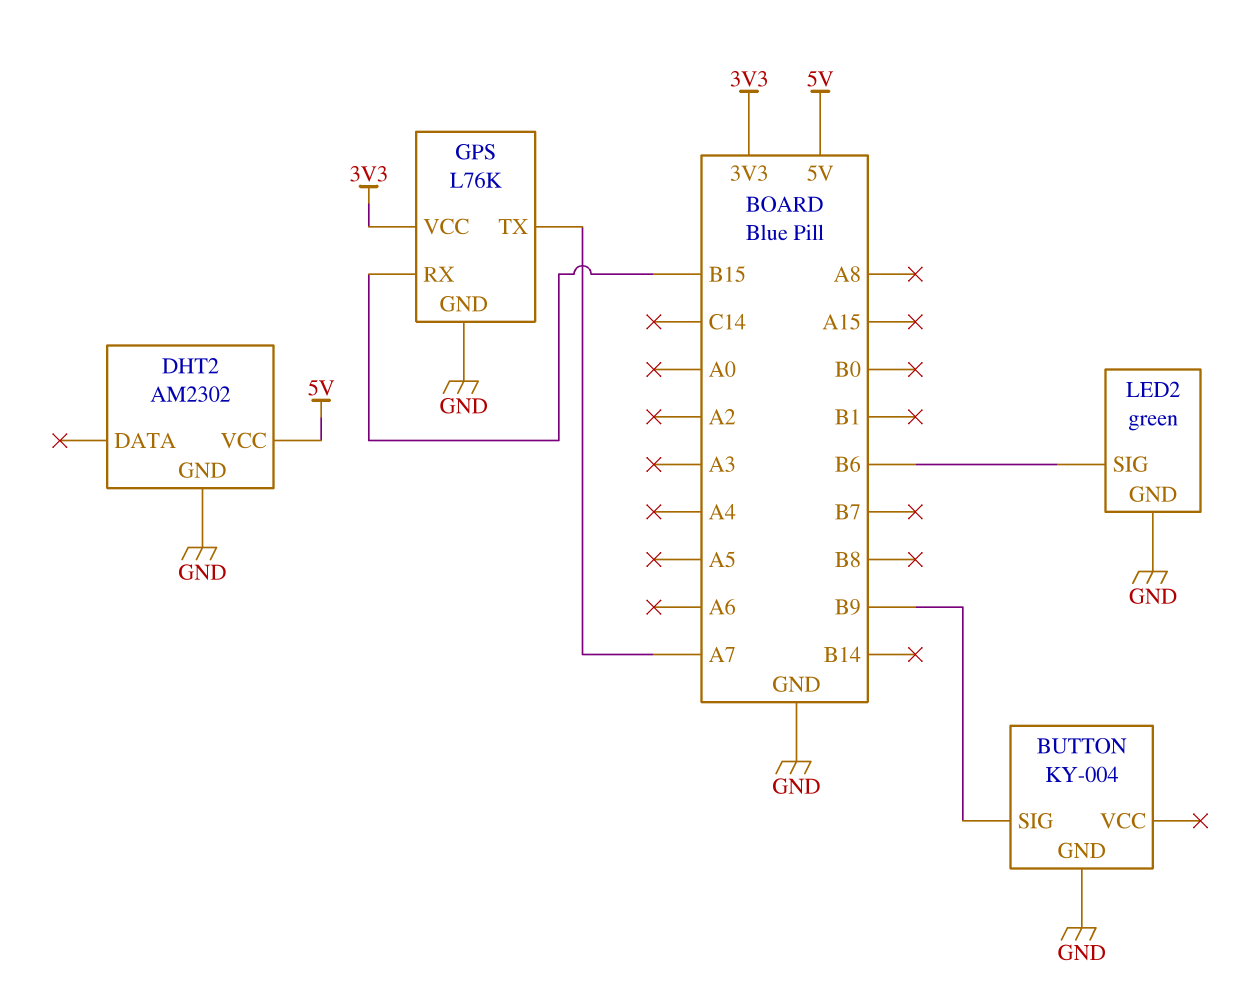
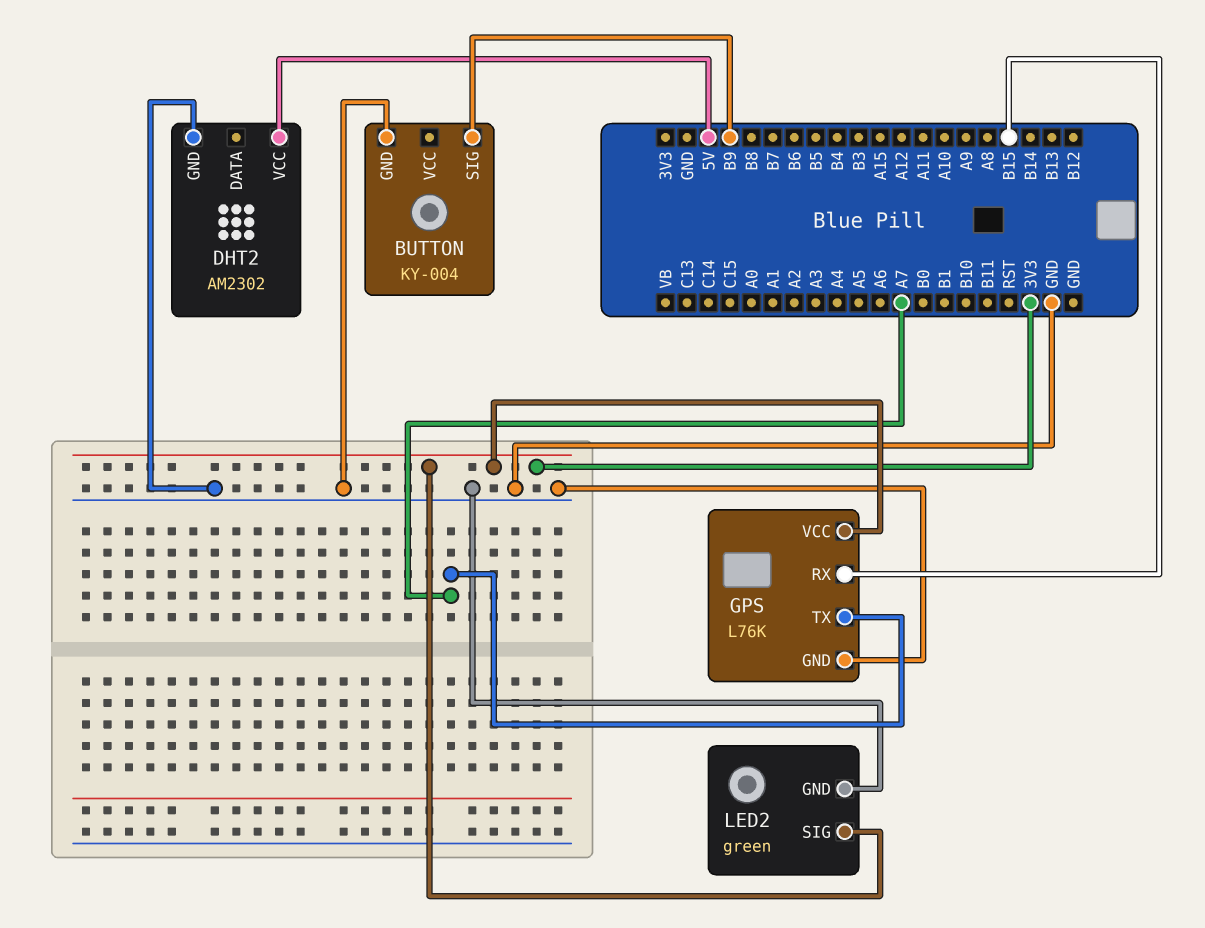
LED2 pin SIG: B6 -> 3V3

